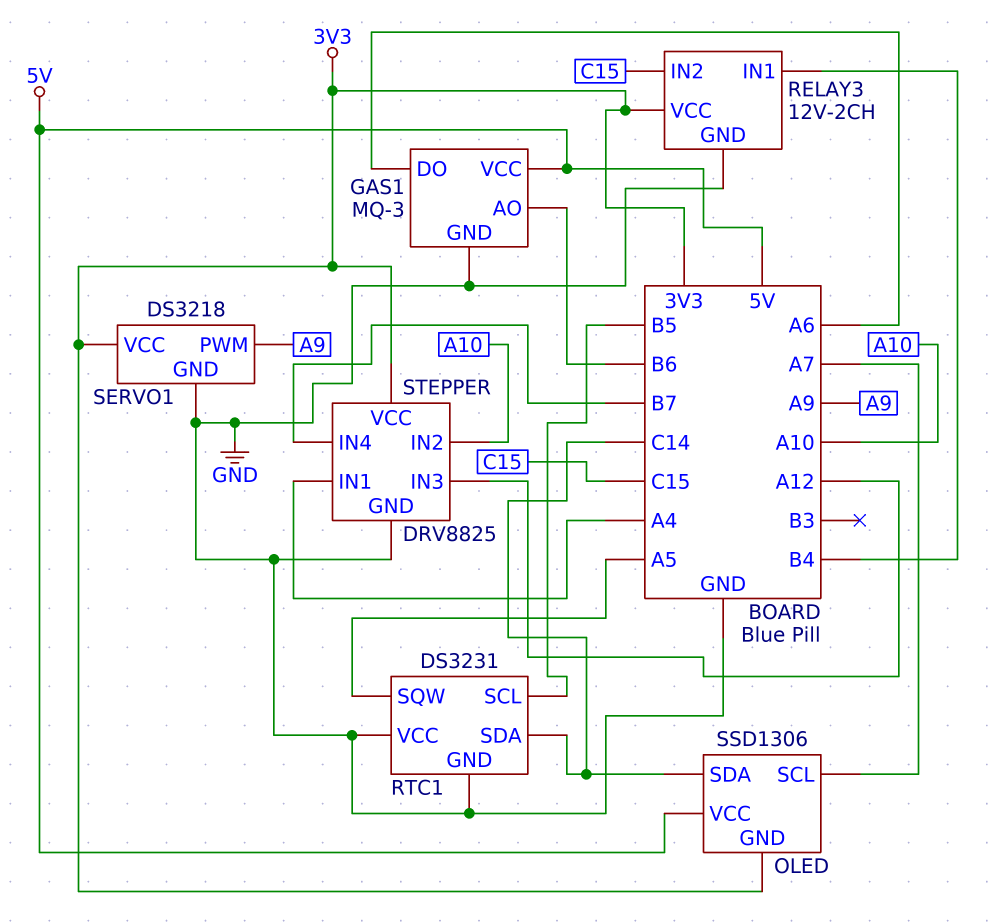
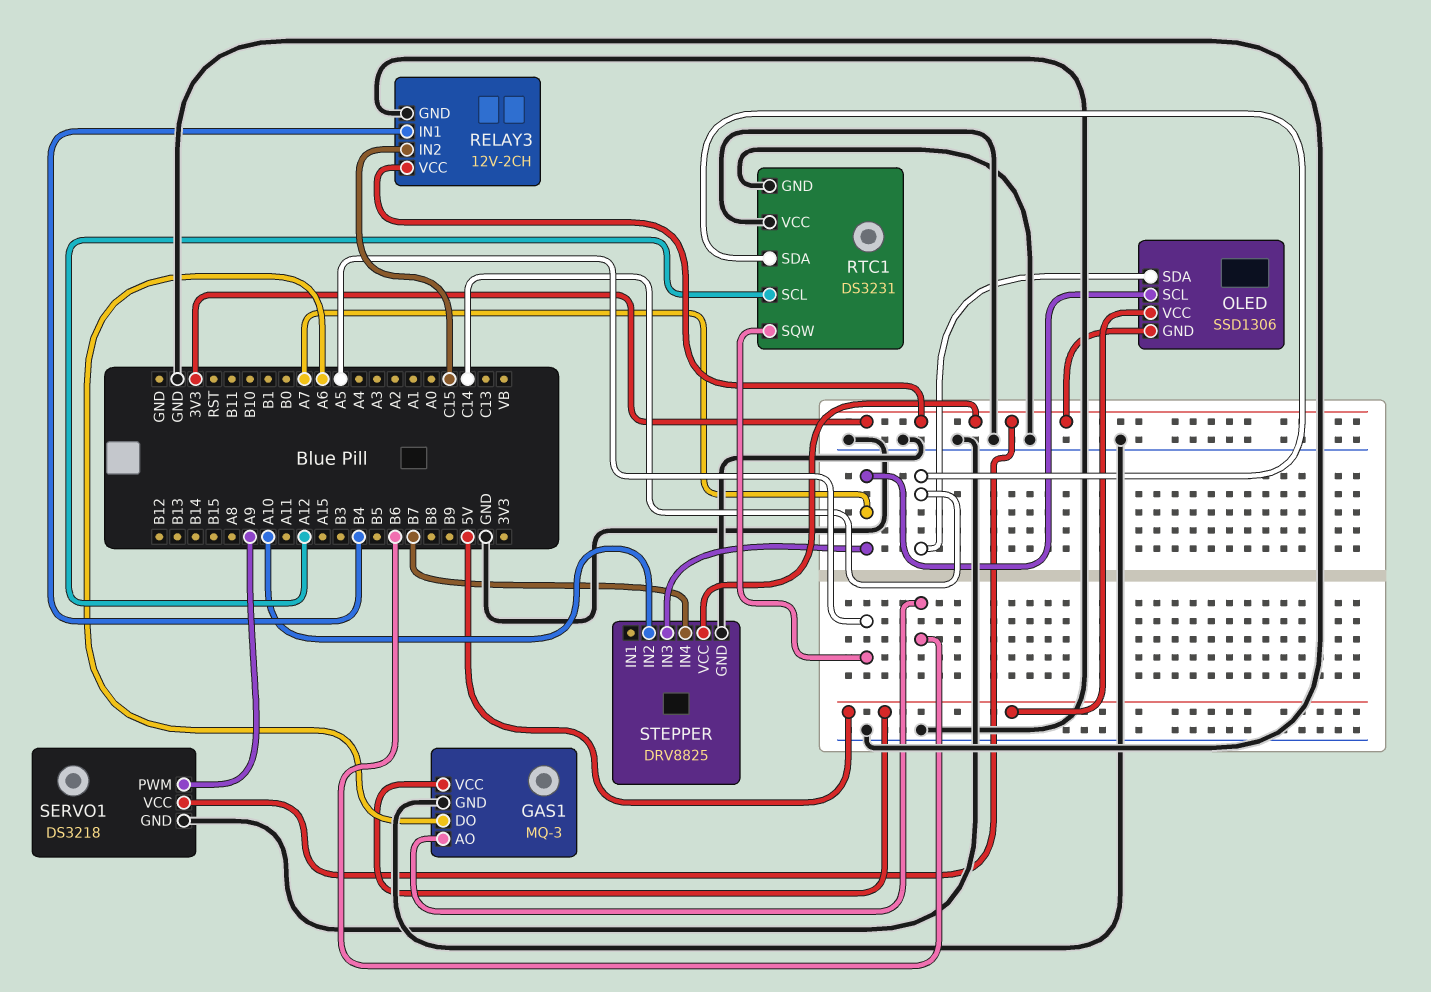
RTC1 pin SCL: B5 -> A12
STEPPER pin IN1: A4 -> none
STEPPER pin IN3: A12 -> A7

